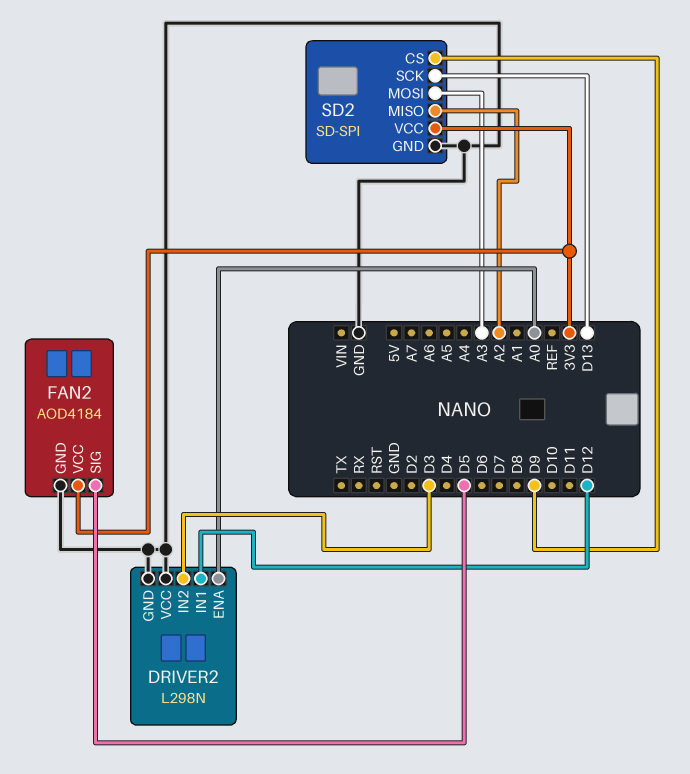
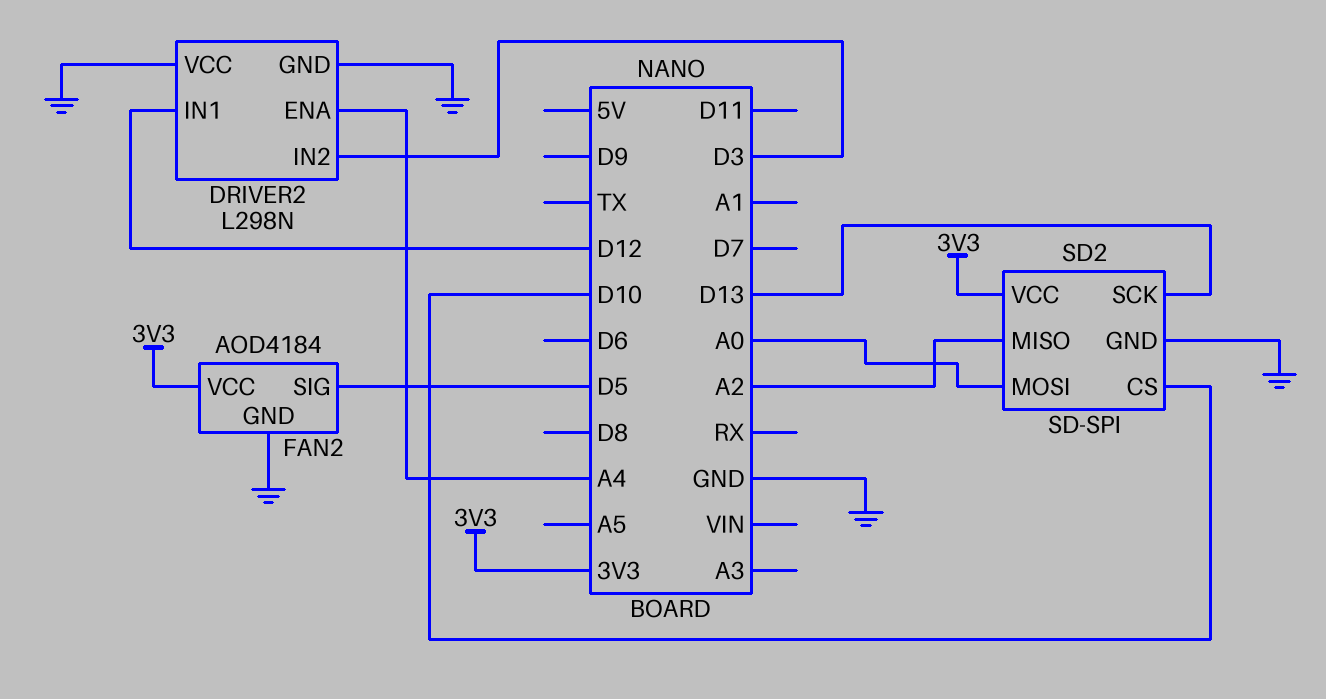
DRIVER2 pin ENA: A0 -> A4
SD2 pin CS: D9 -> D10
SD2 pin MOSI: A3 -> A0

